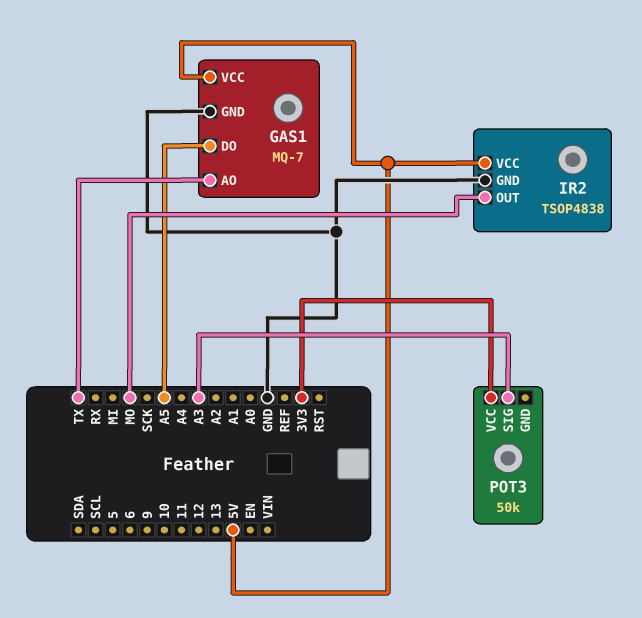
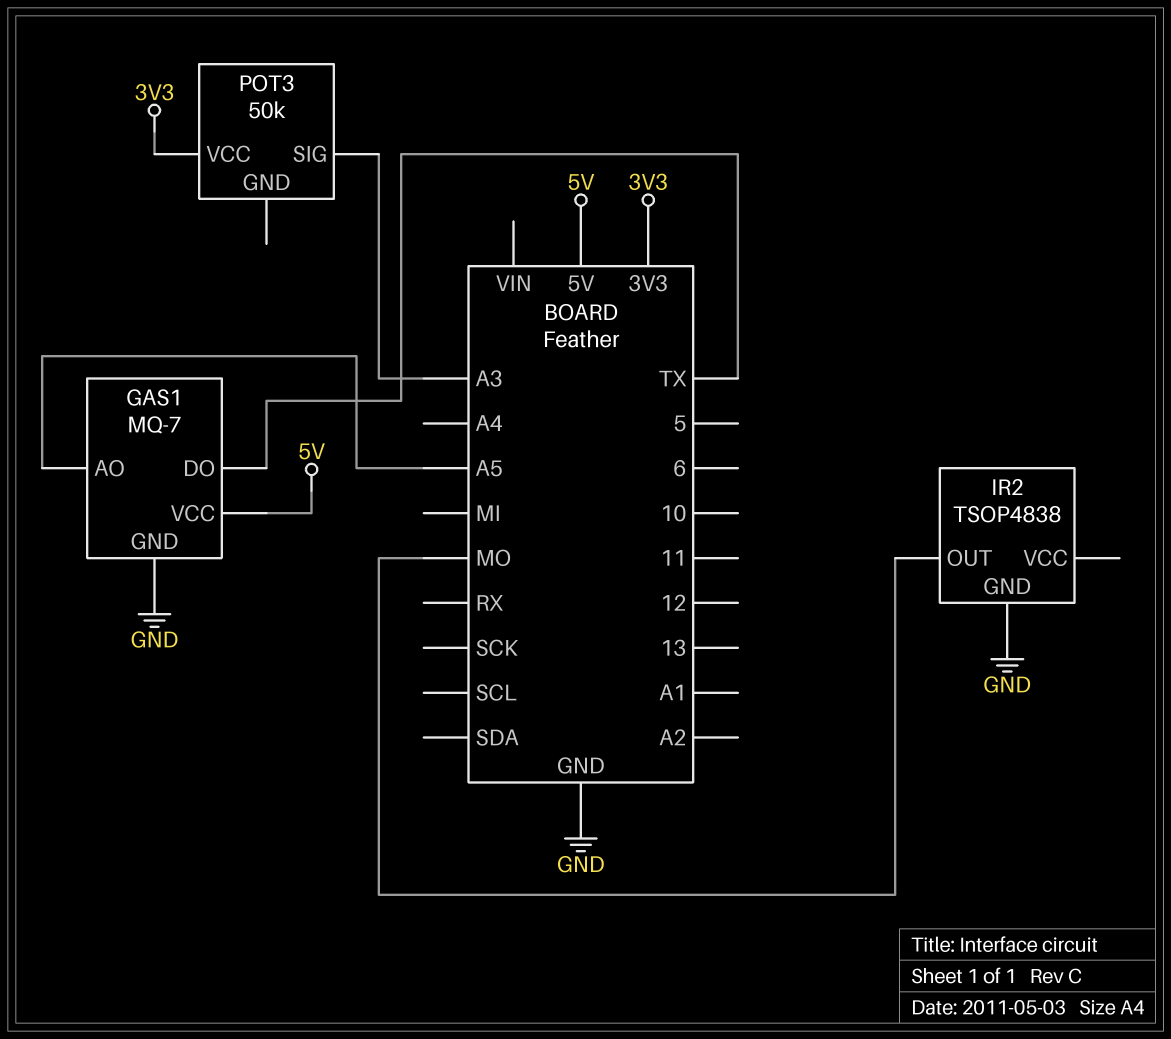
GAS1 pin AO: TX -> A5
GAS1 pin DO: A5 -> TX
IR2 pin VCC: 5V -> none

